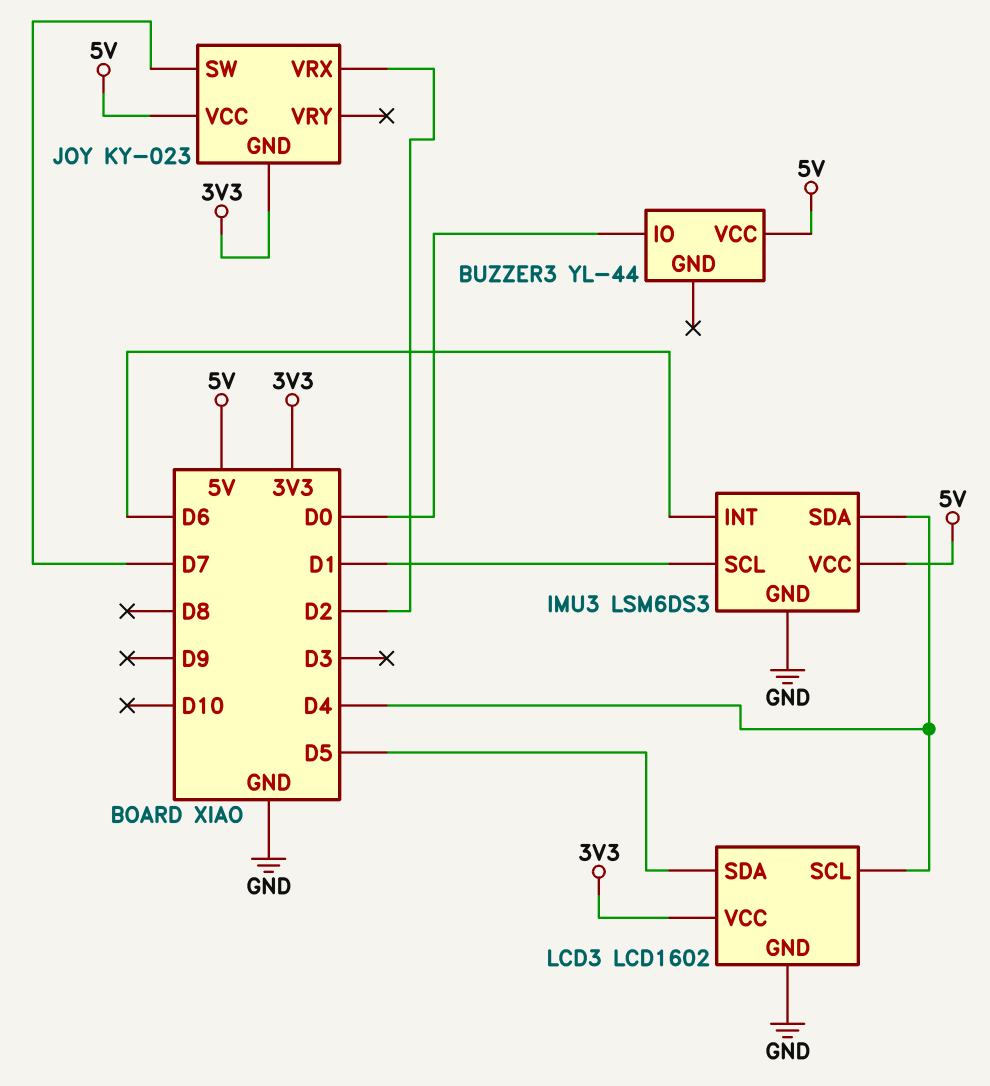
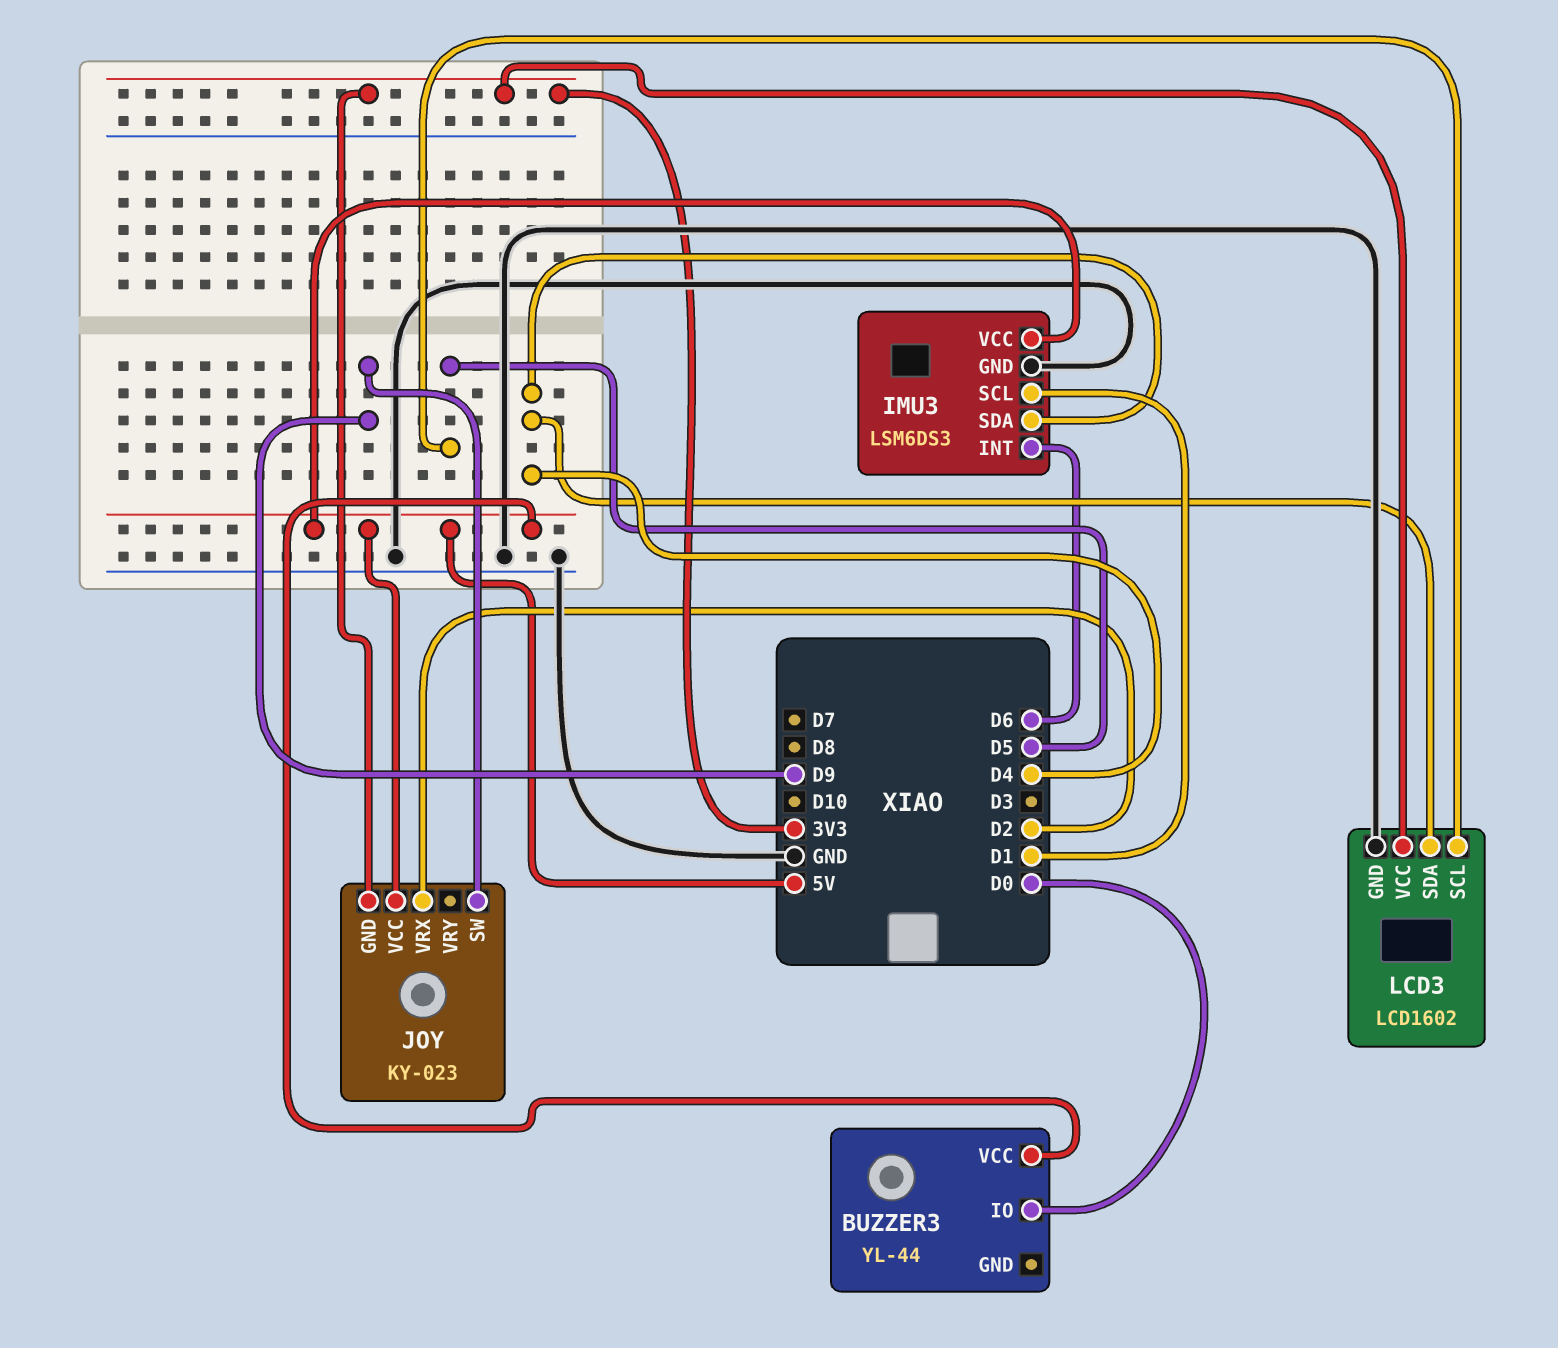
JOY pin SW: D7 -> D9
LCD3 pin SCL: D4 -> D5
LCD3 pin SDA: D5 -> D4

